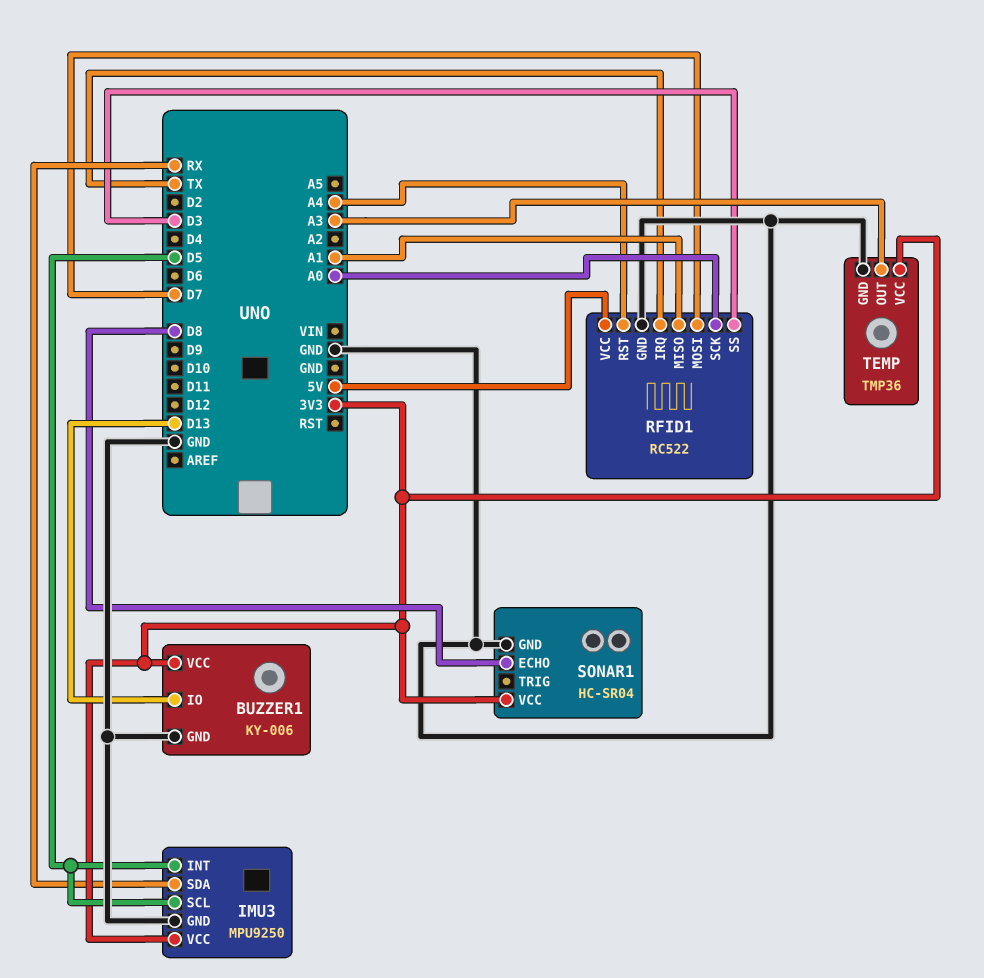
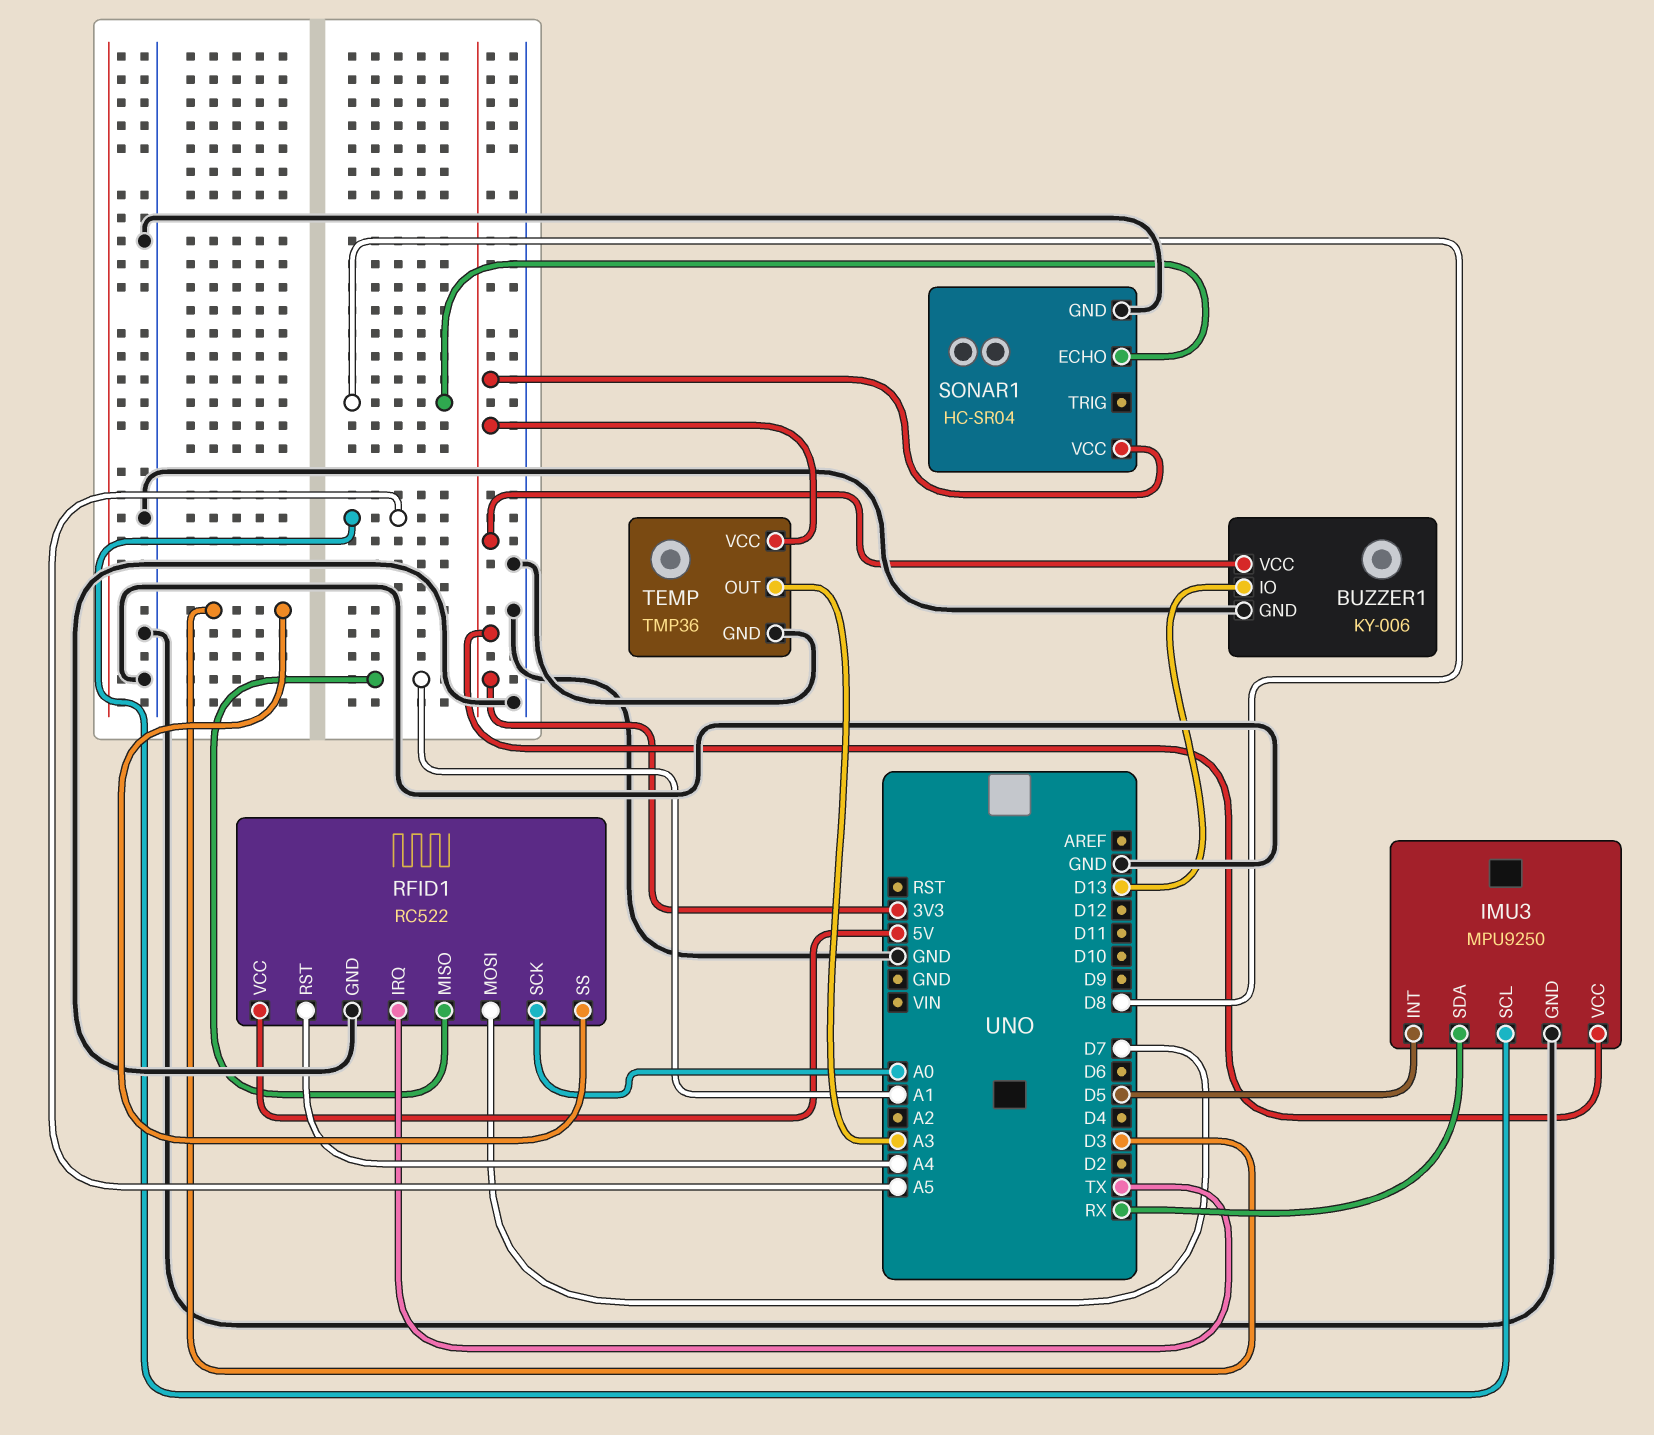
IMU3 pin SCL: D5 -> A5

